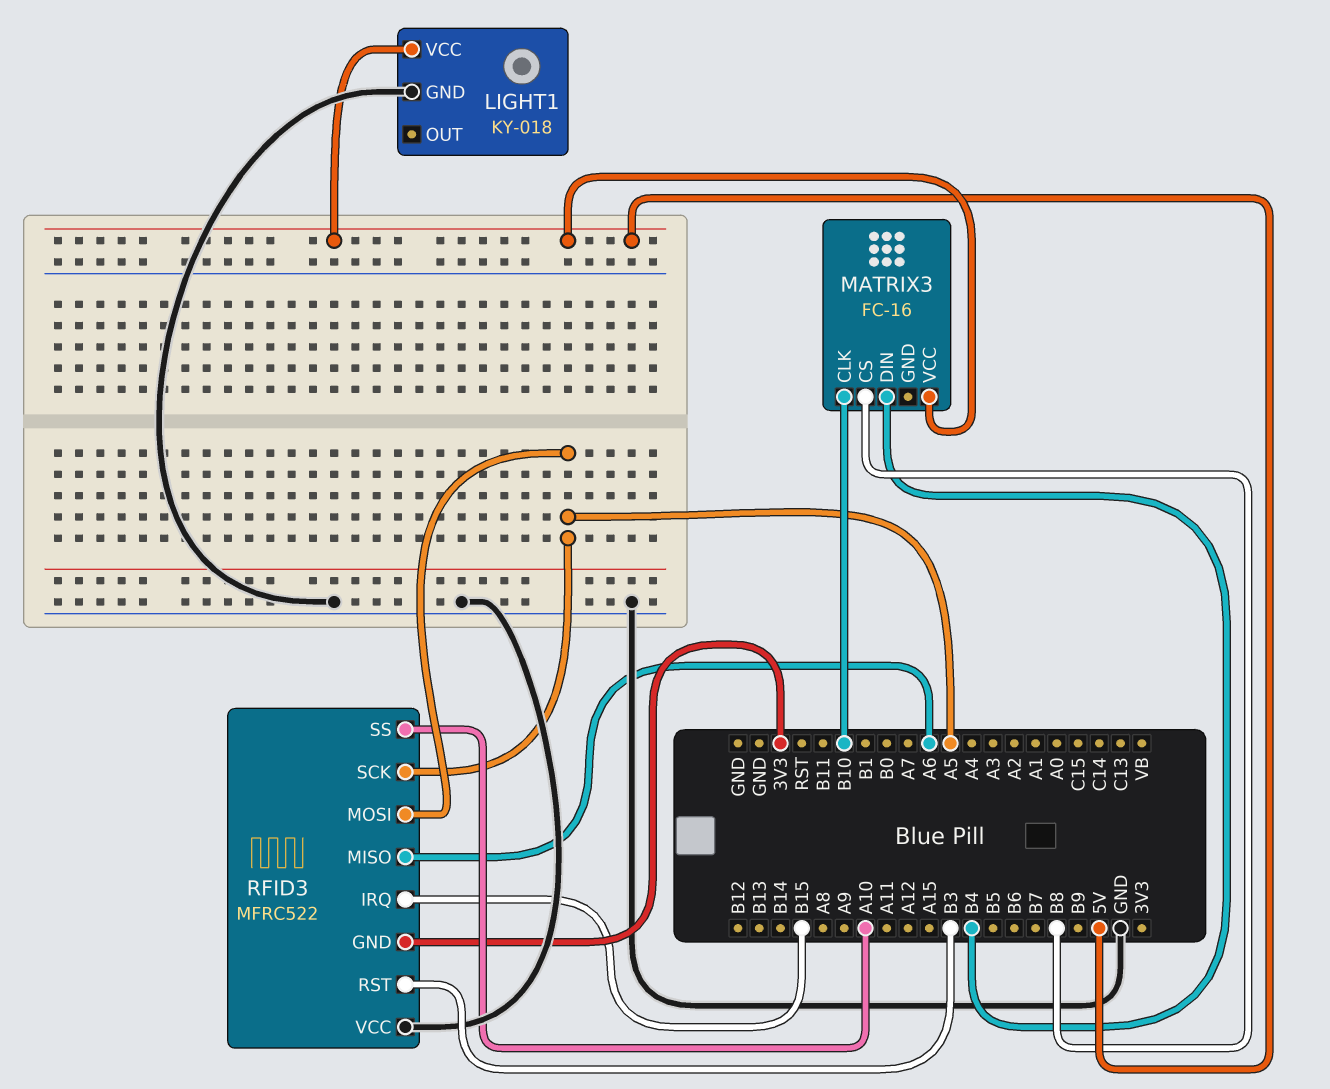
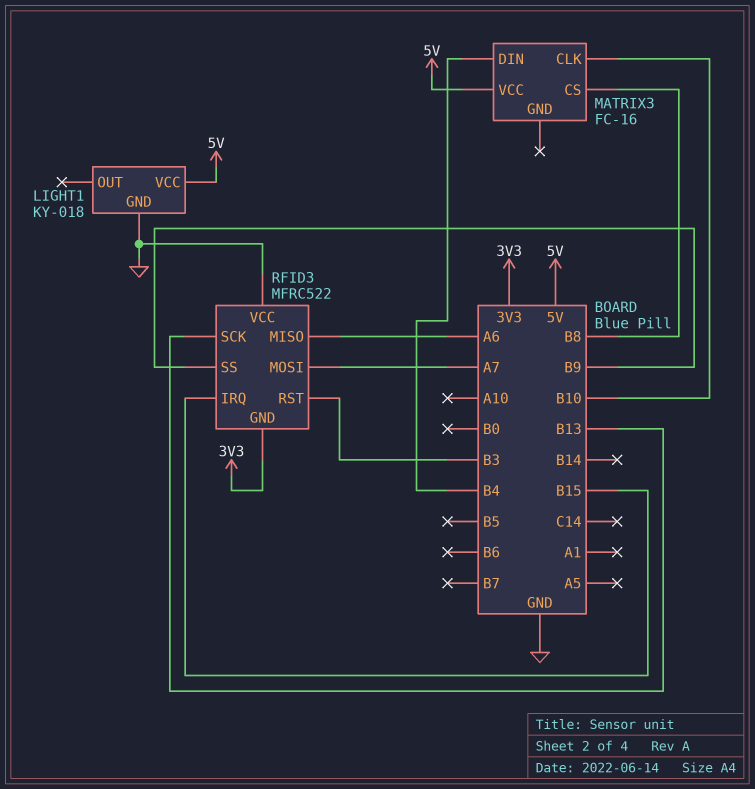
RFID3 pin MOSI: A5 -> A7
RFID3 pin SCK: A5 -> B13
RFID3 pin SS: A10 -> B9

